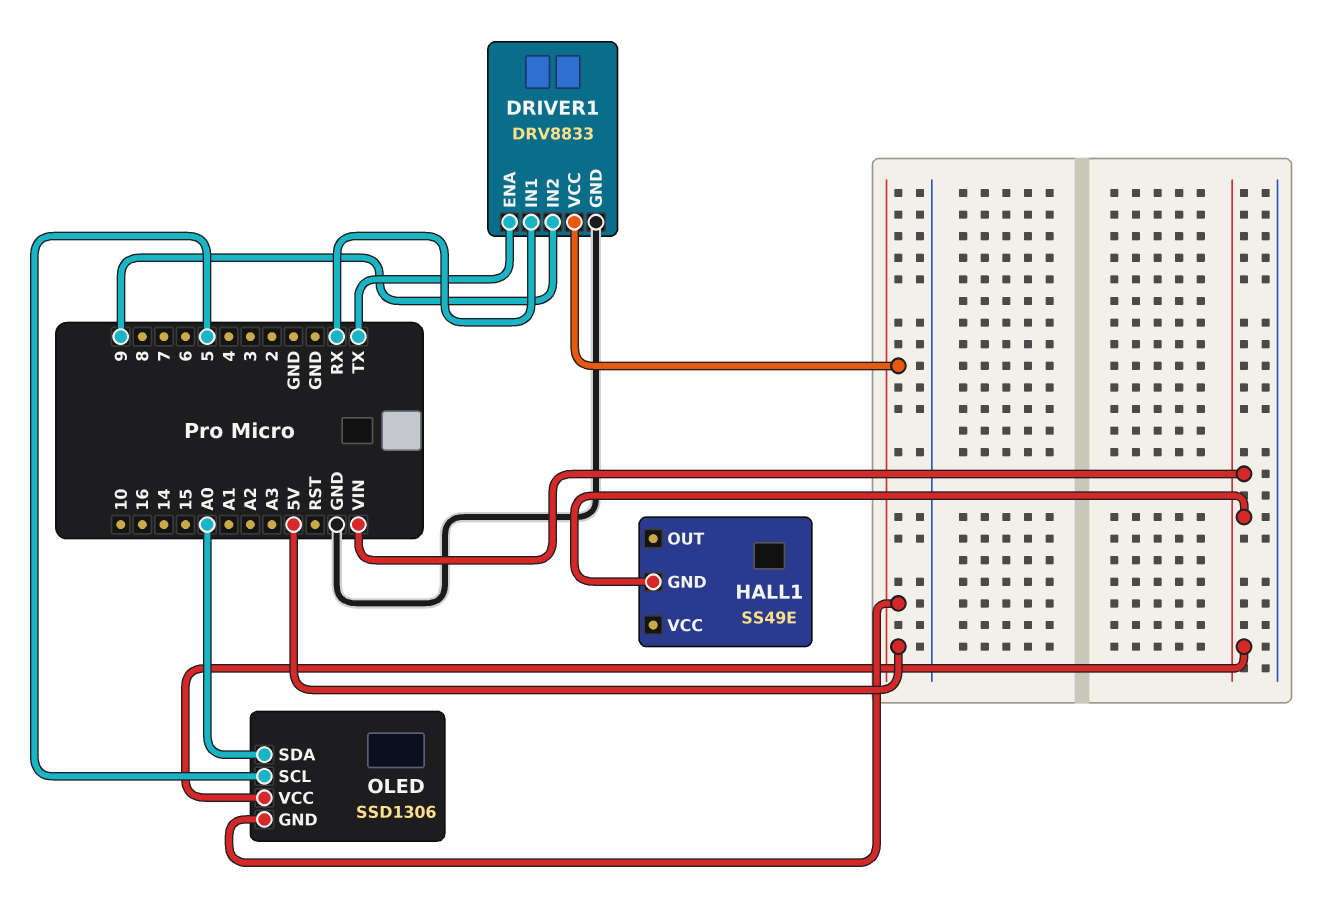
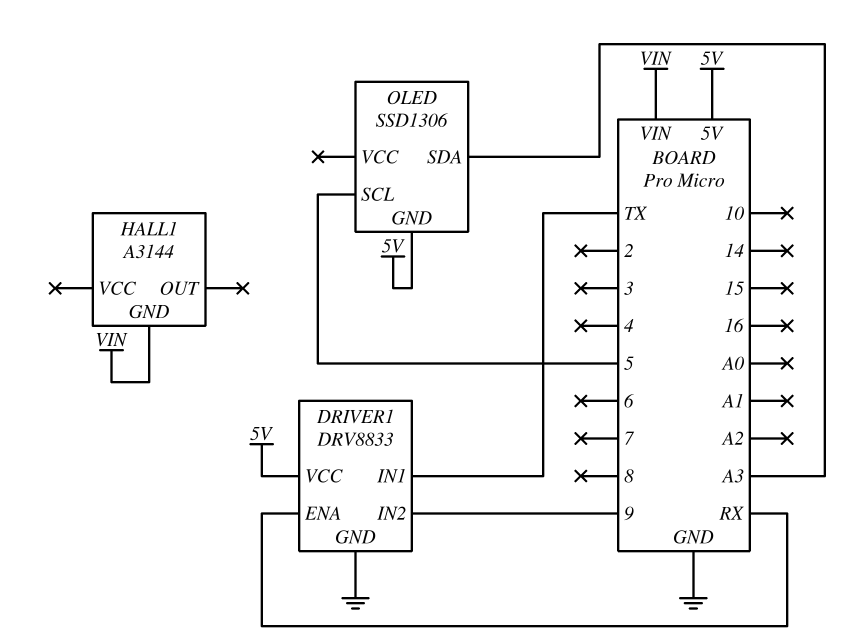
DRIVER1 pin ENA: TX -> RX
DRIVER1 pin IN1: RX -> TX
HALL1: SS49E -> A3144
OLED pin SDA: A0 -> A3
OLED pin VCC: VIN -> none

